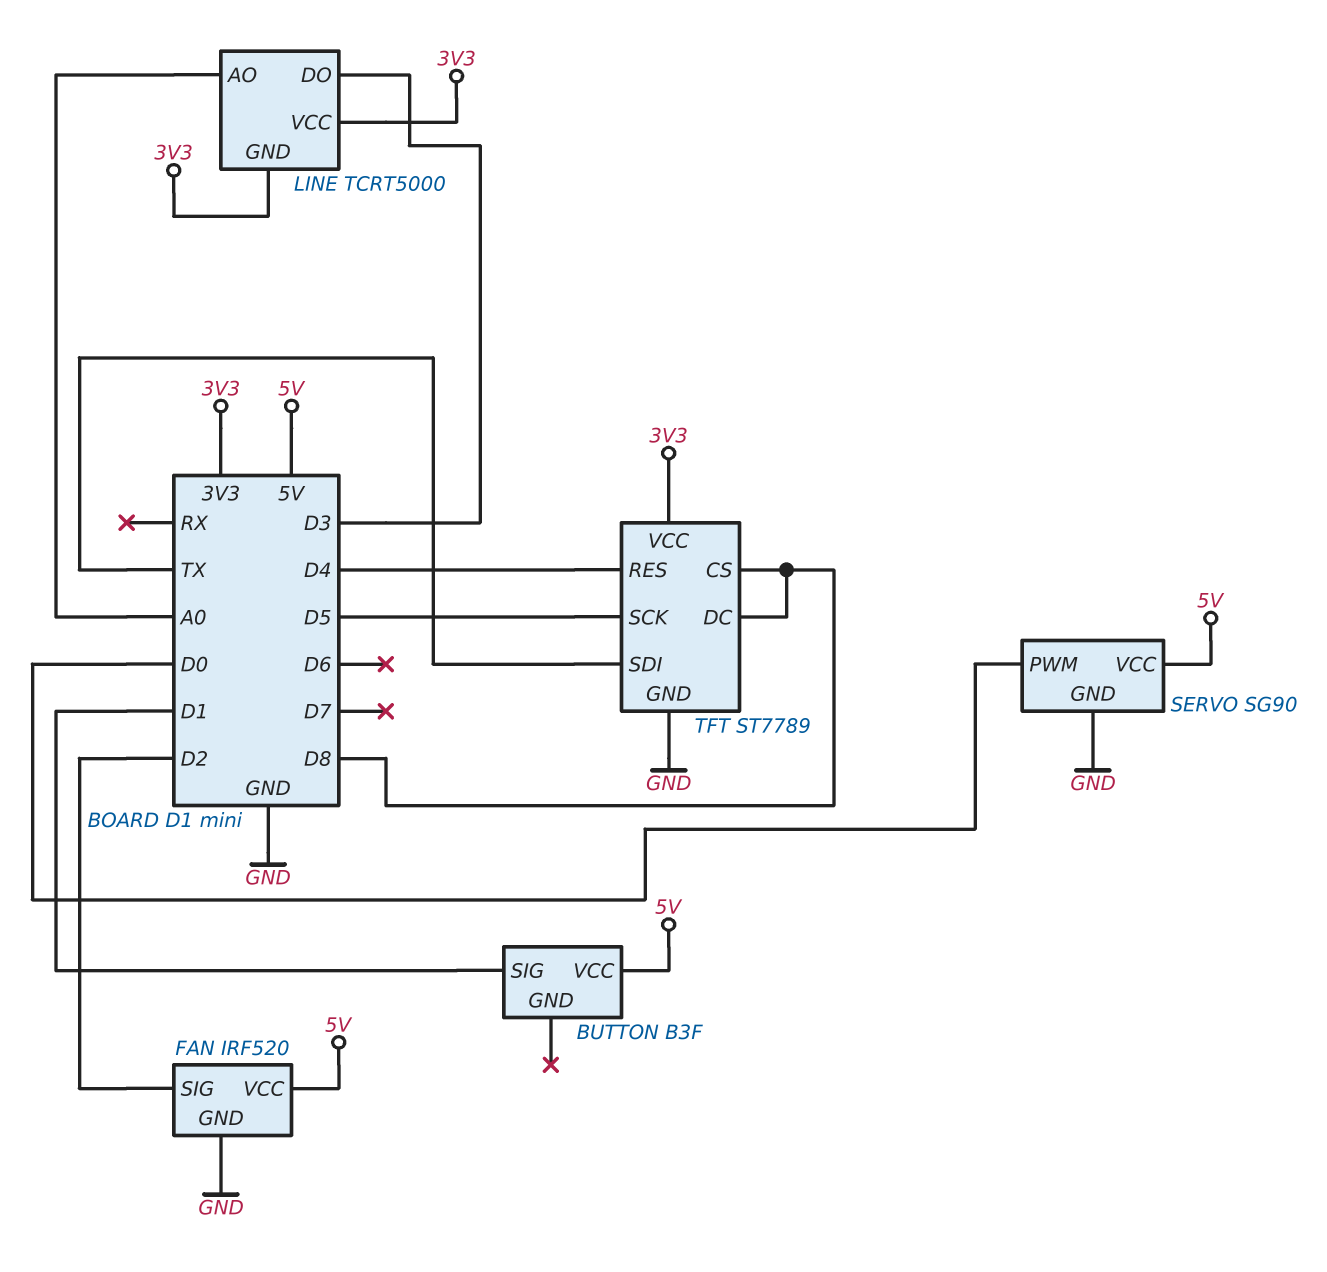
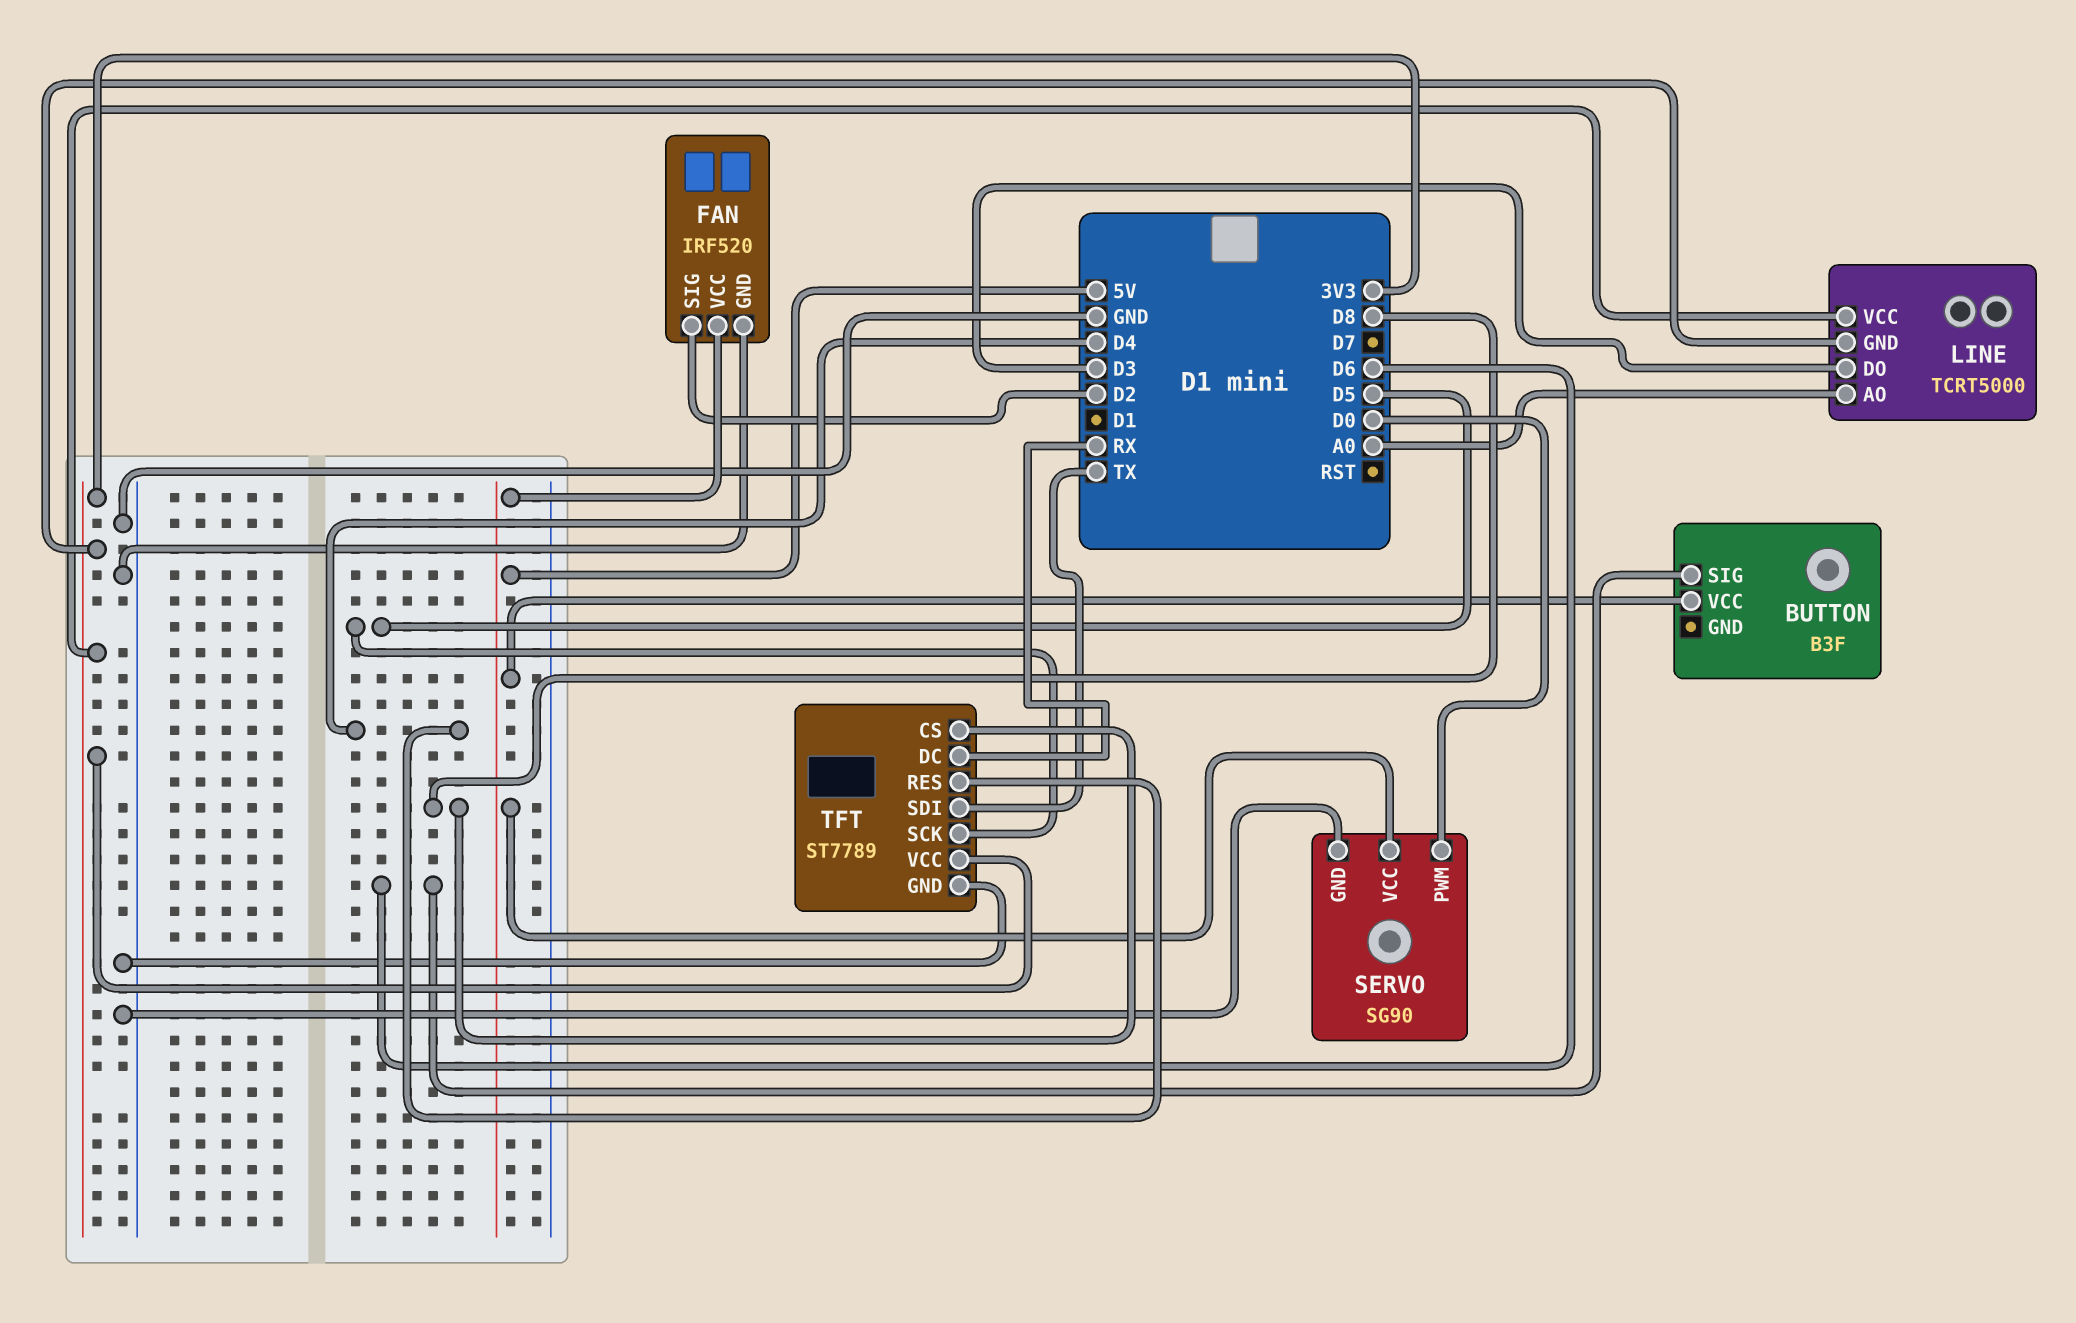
BUTTON pin SIG: D1 -> D6
TFT pin DC: D8 -> RX

